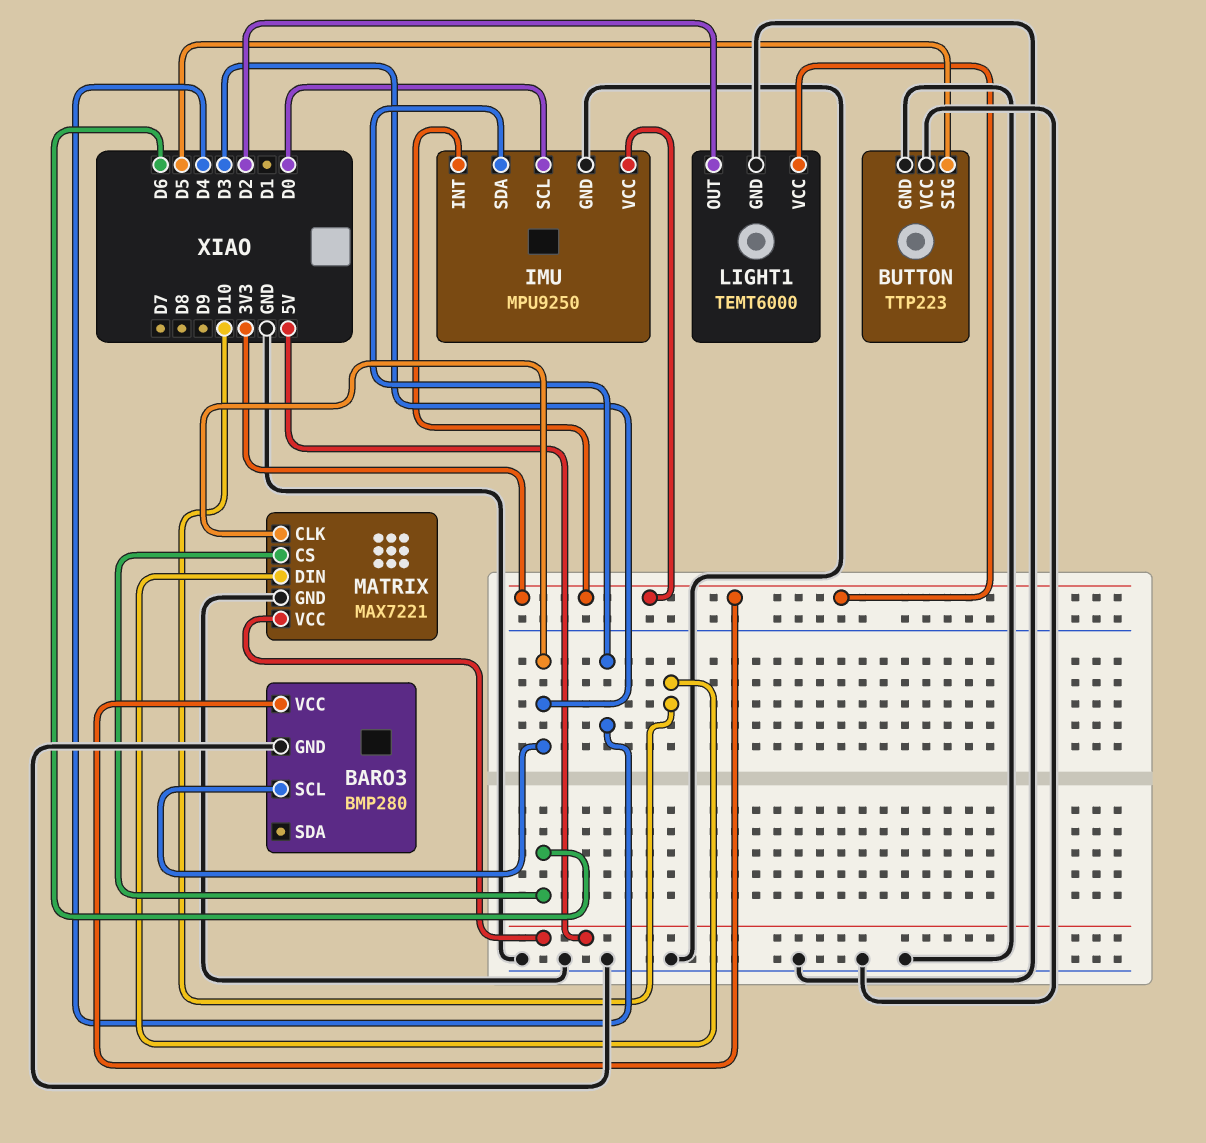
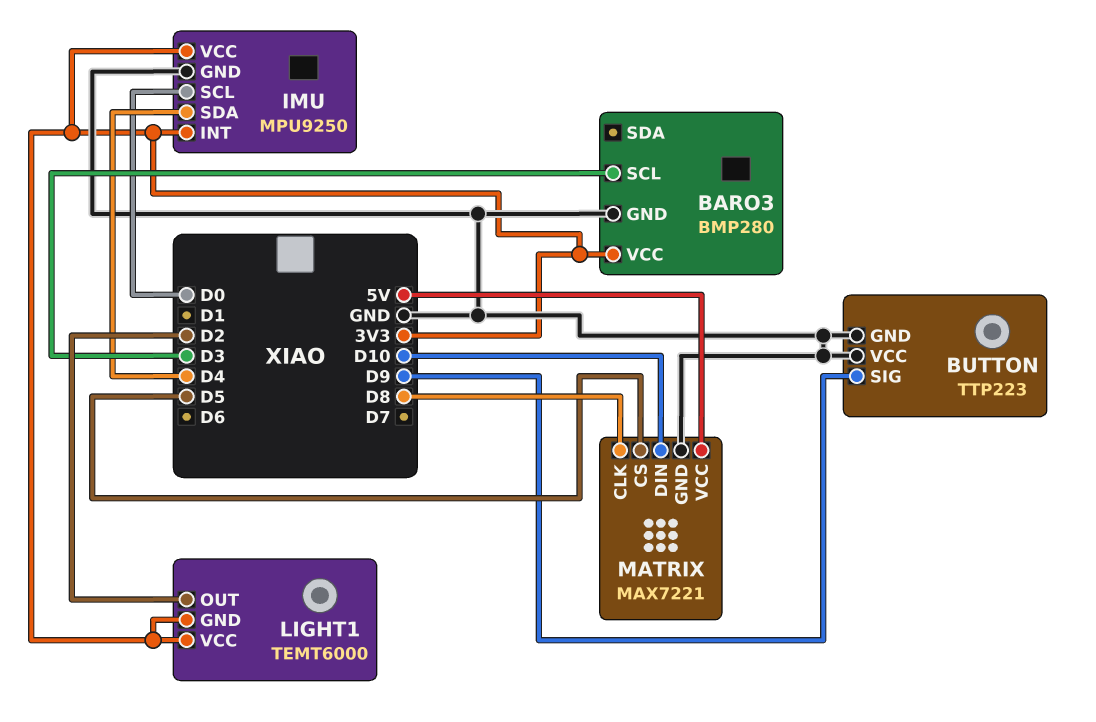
BUTTON pin SIG: D5 -> D9
LIGHT1 pin GND: GND -> 3V3
MATRIX pin CLK: D3 -> D8
MATRIX pin CS: D6 -> D5

